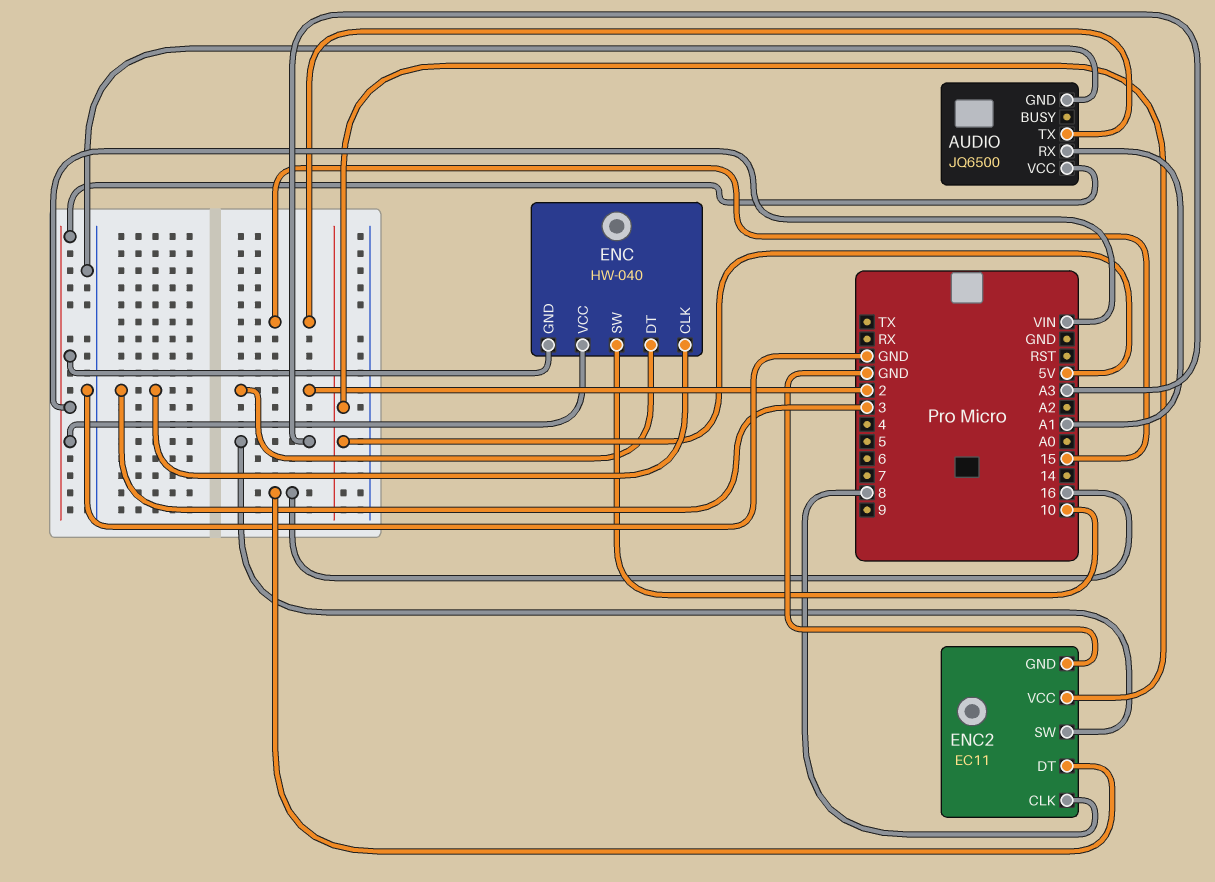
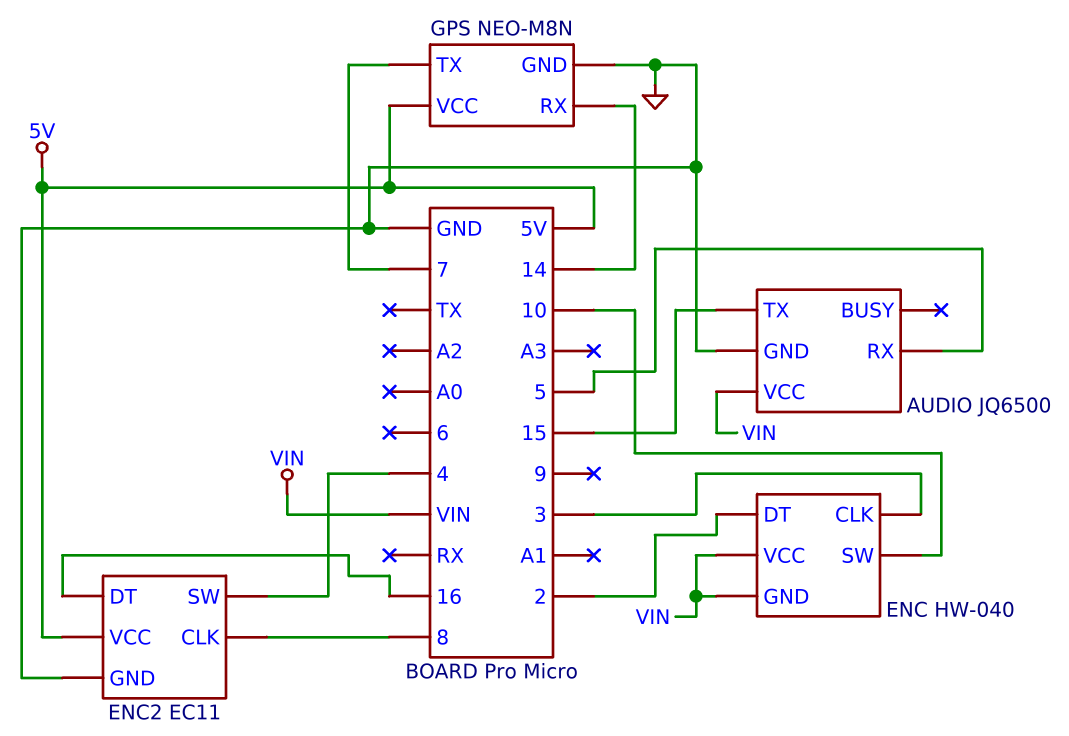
AUDIO pin RX: A1 -> 5
ENC2 pin SW: A3 -> 4
GPS: none -> NEO-M8N
GPS pin GND: none -> GND
GPS pin RX: none -> 14
GPS pin TX: none -> 7
GPS pin VCC: none -> 5V

